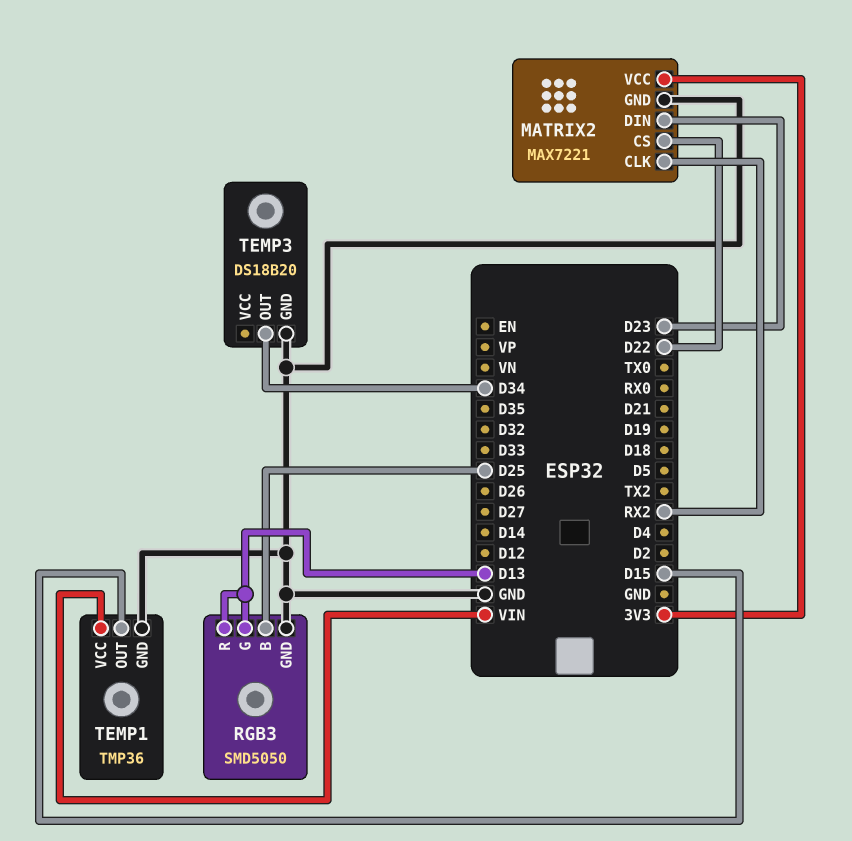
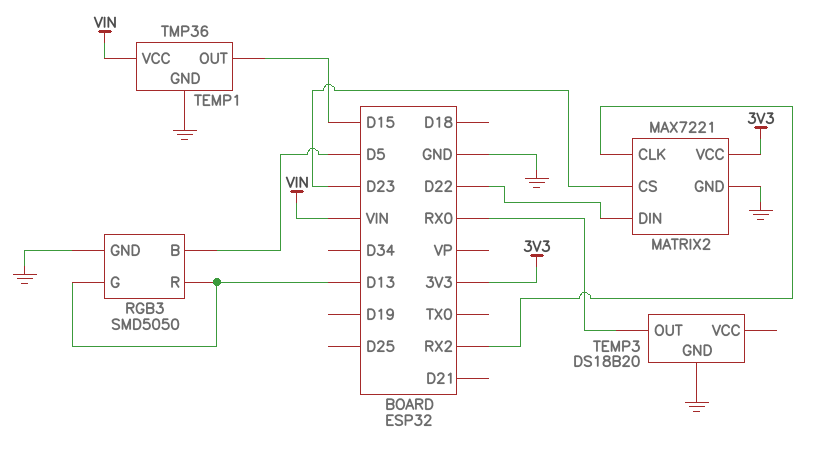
MATRIX2 pin CS: D22 -> D23
MATRIX2 pin DIN: D23 -> D22
RGB3 pin B: D25 -> D5
TEMP3 pin OUT: D34 -> RX0

